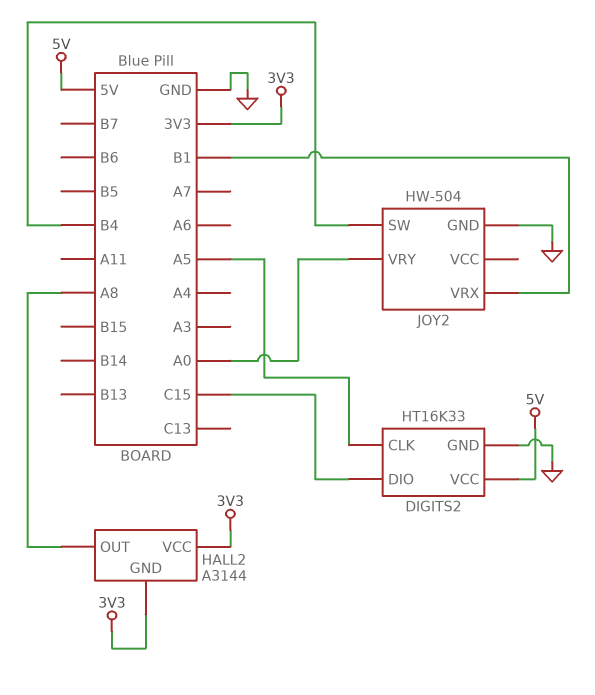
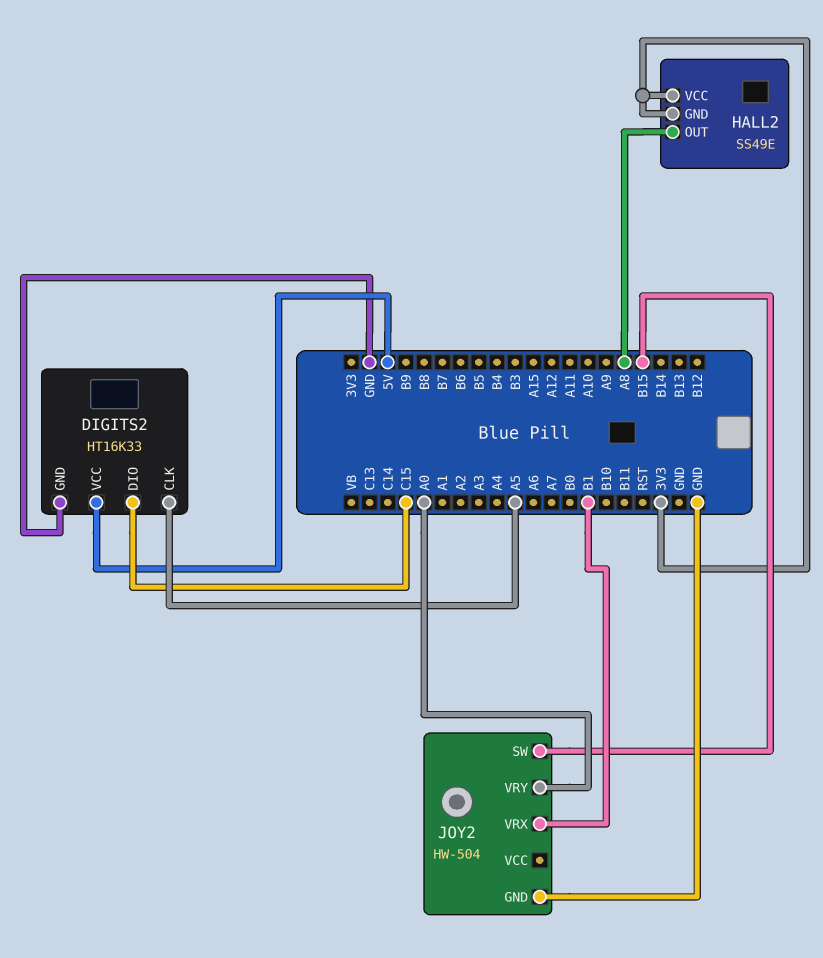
HALL2: A3144 -> SS49E
JOY2 pin SW: B4 -> B15

